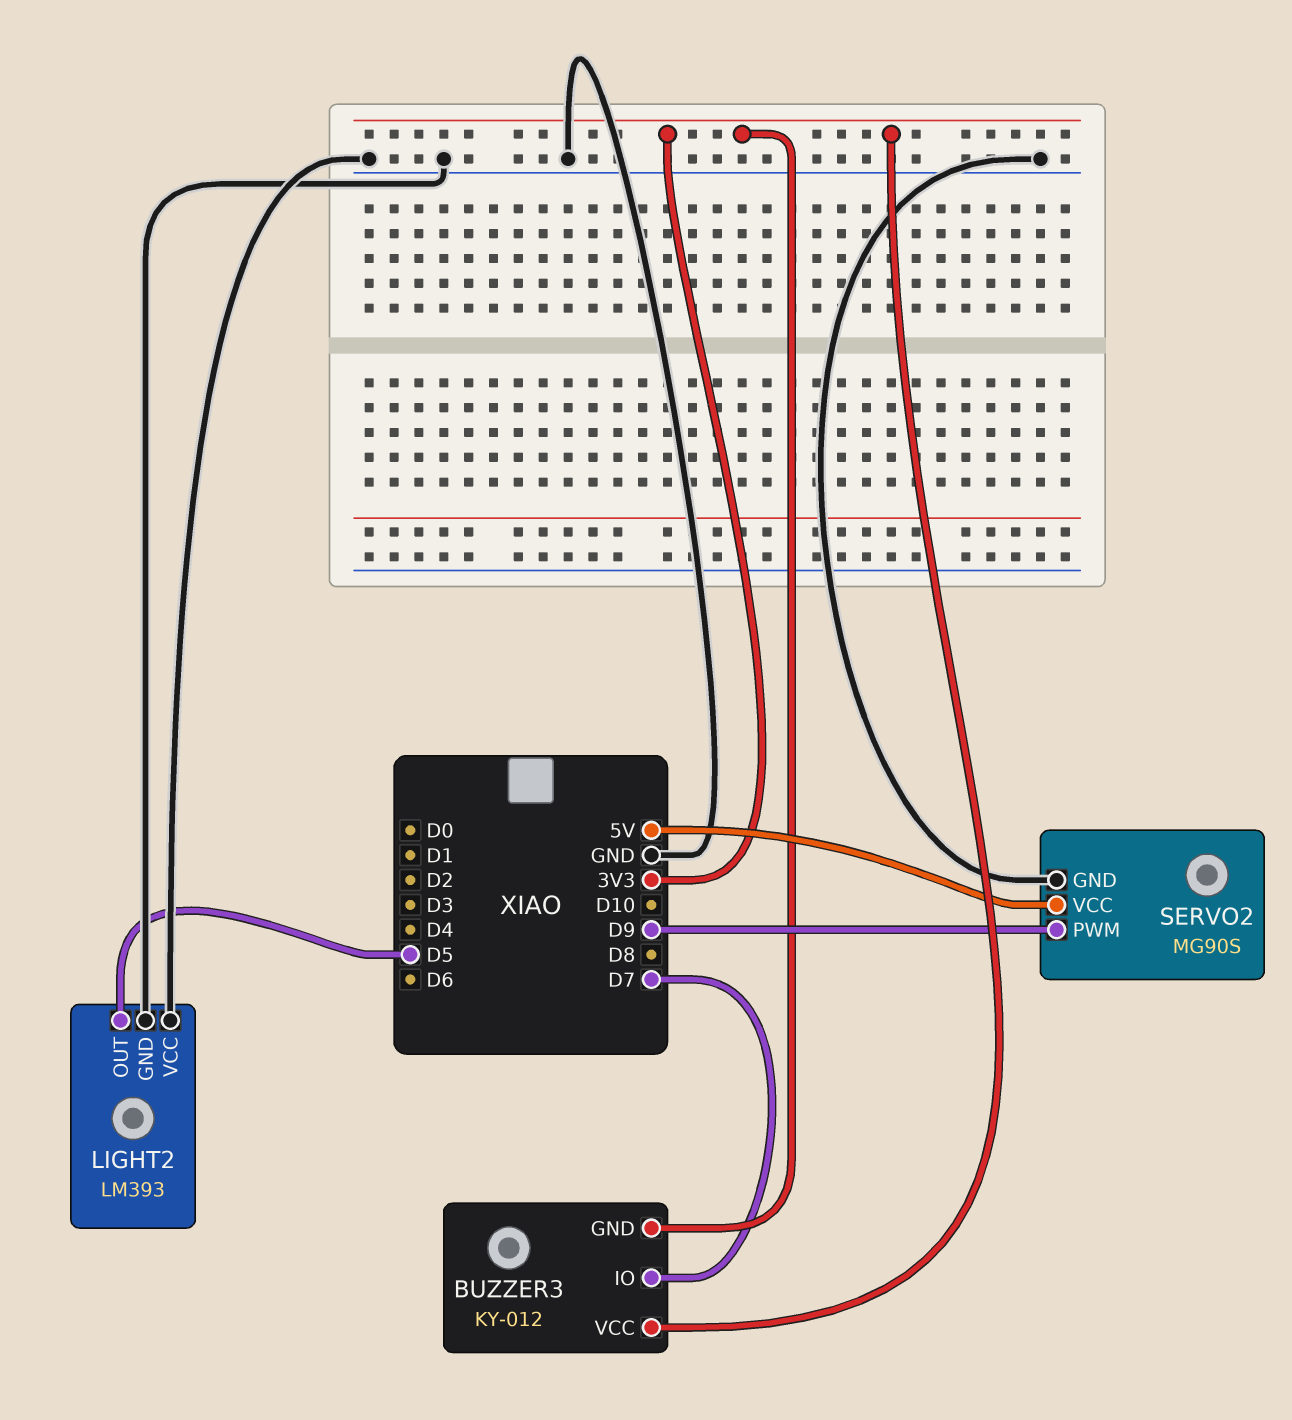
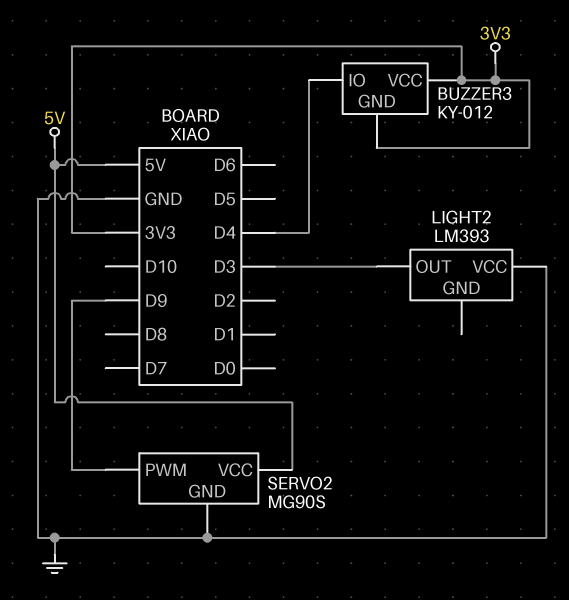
BUZZER3 pin IO: D7 -> D4
LIGHT2 pin GND: GND -> none
LIGHT2 pin OUT: D5 -> D3

